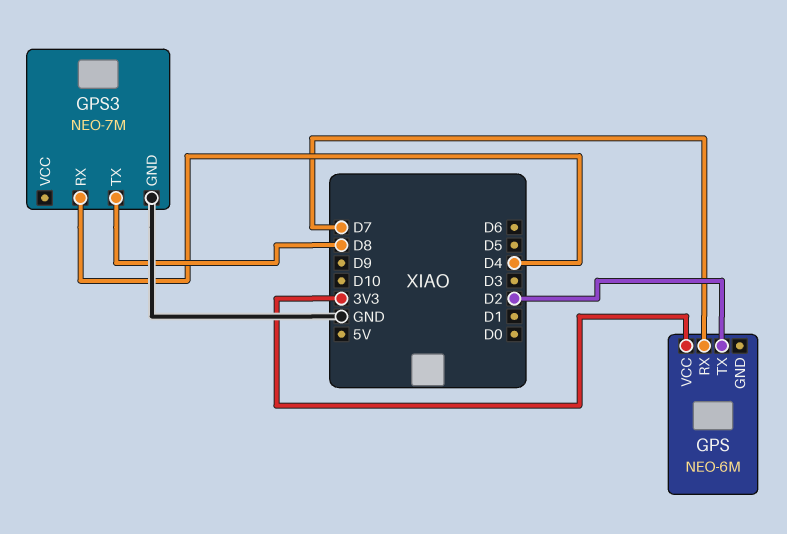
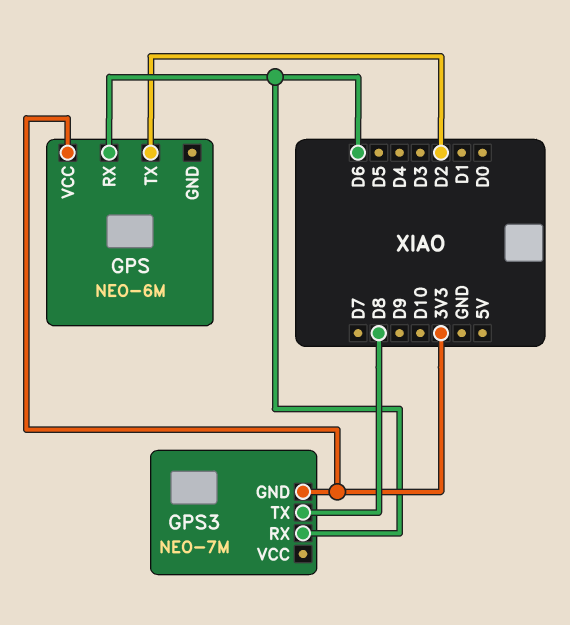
GPS pin RX: D7 -> D6
GPS3 pin GND: GND -> 3V3
GPS3 pin RX: D4 -> D6

